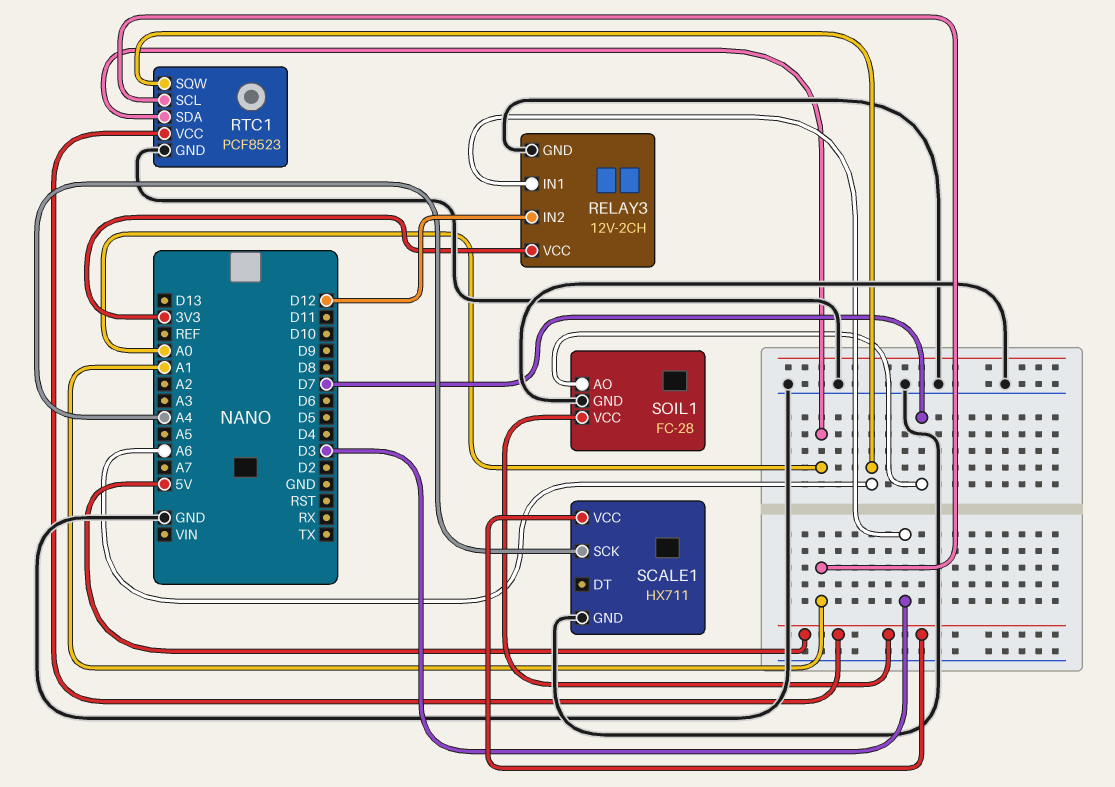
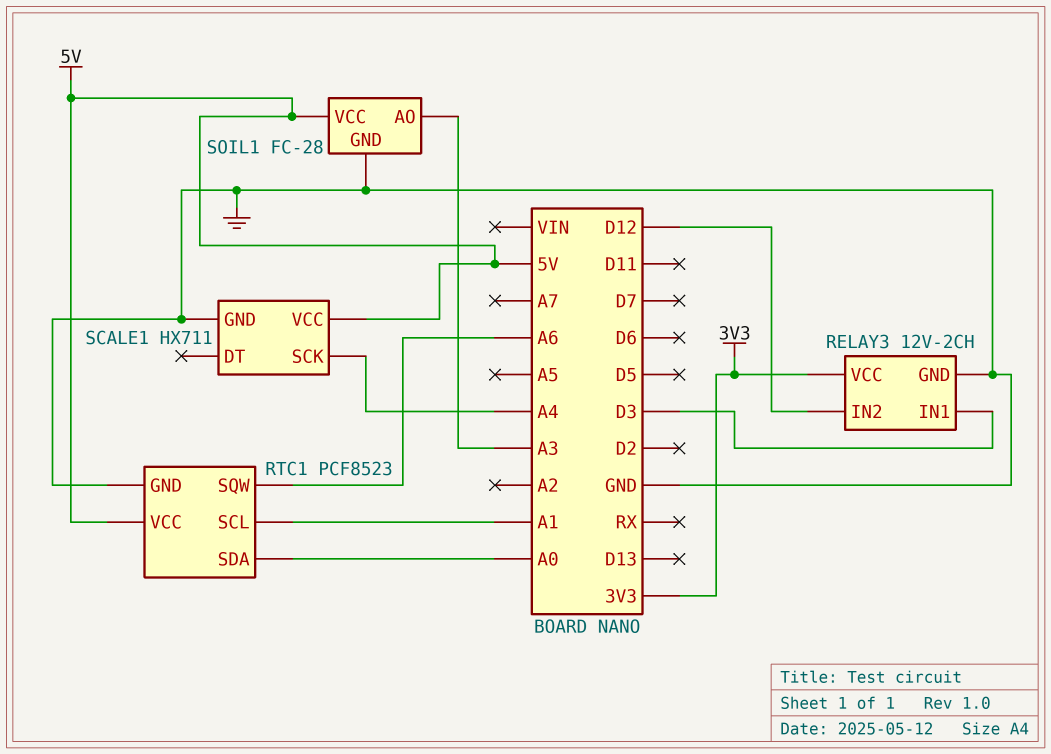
SOIL1 pin AO: D7 -> A3

